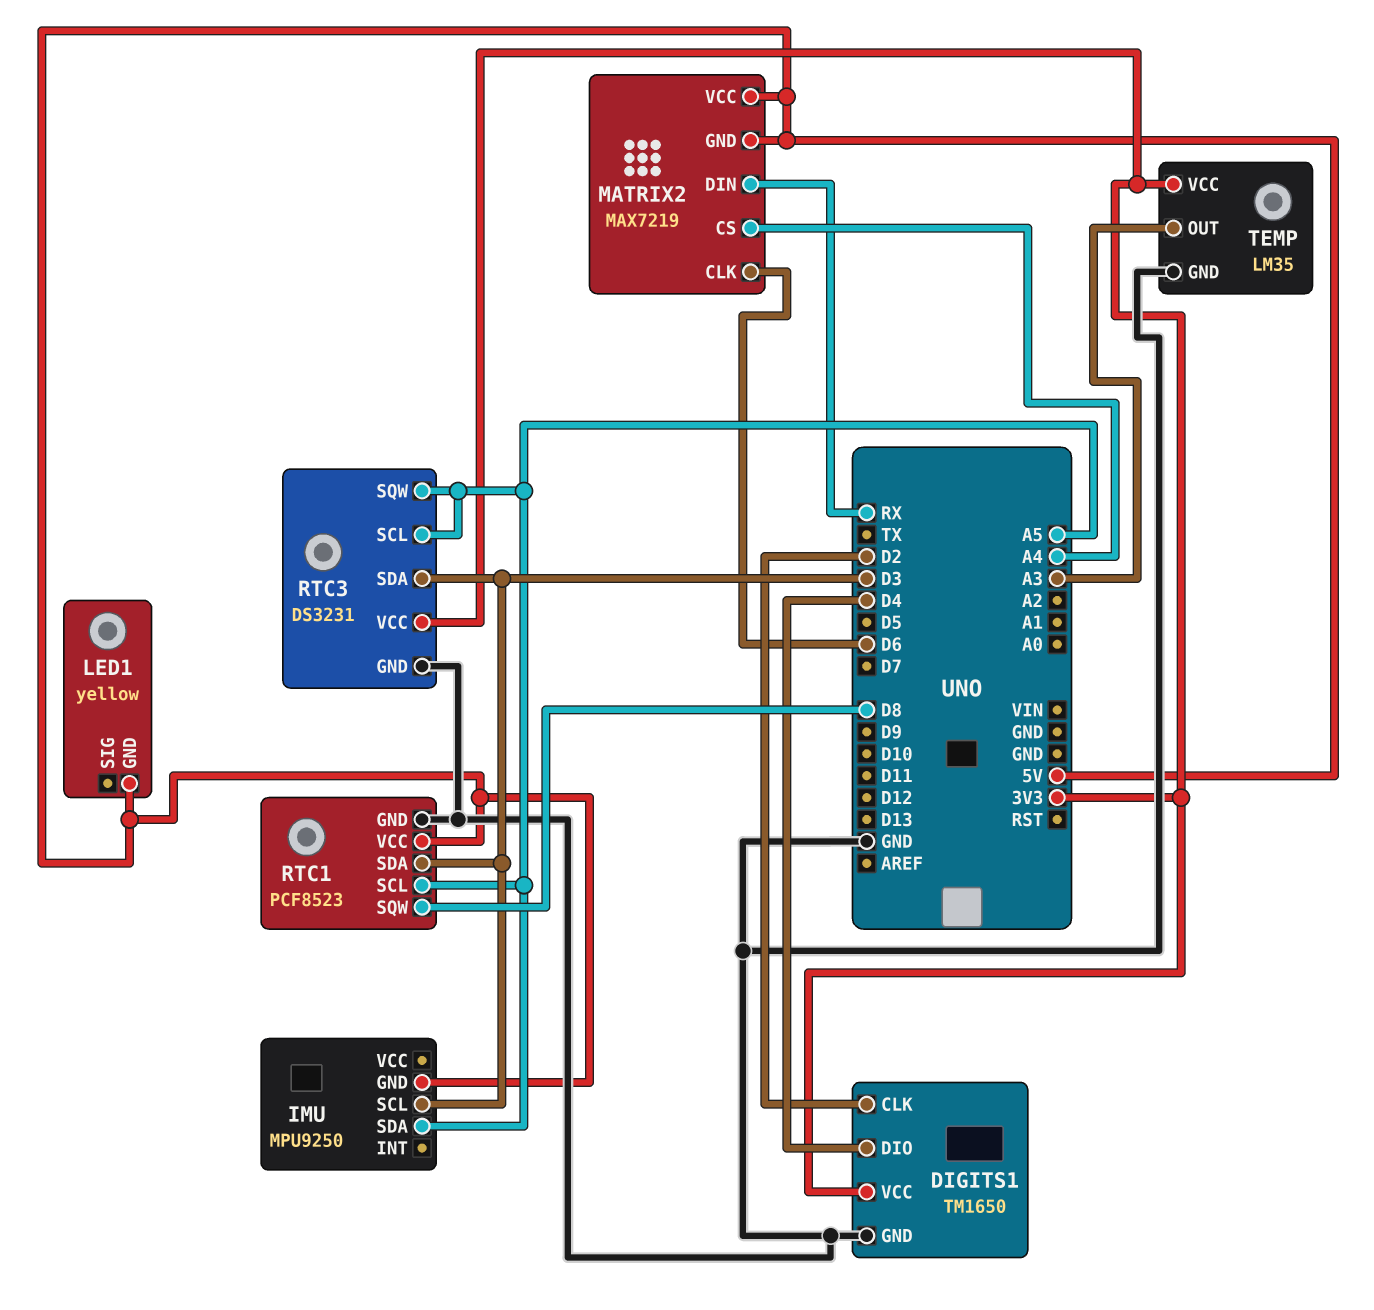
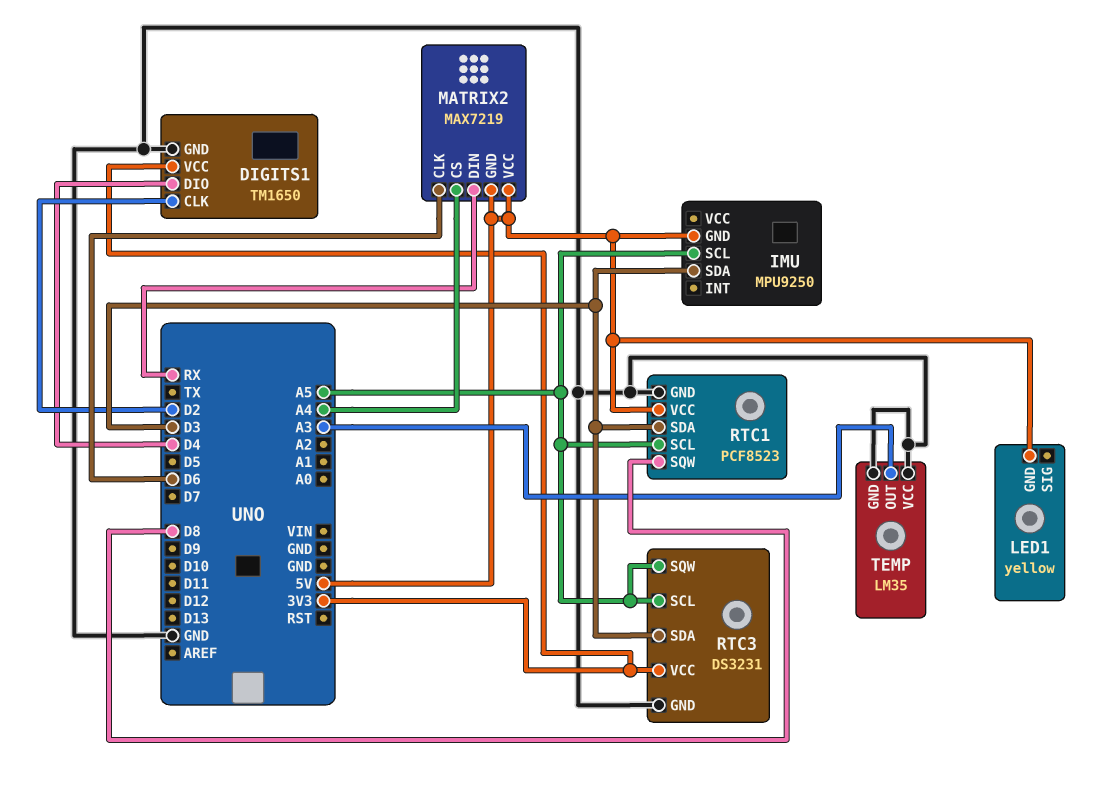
IMU pin SCL: D3 -> A5
IMU pin SDA: A5 -> D3
TEMP pin VCC: 3V3 -> GND

